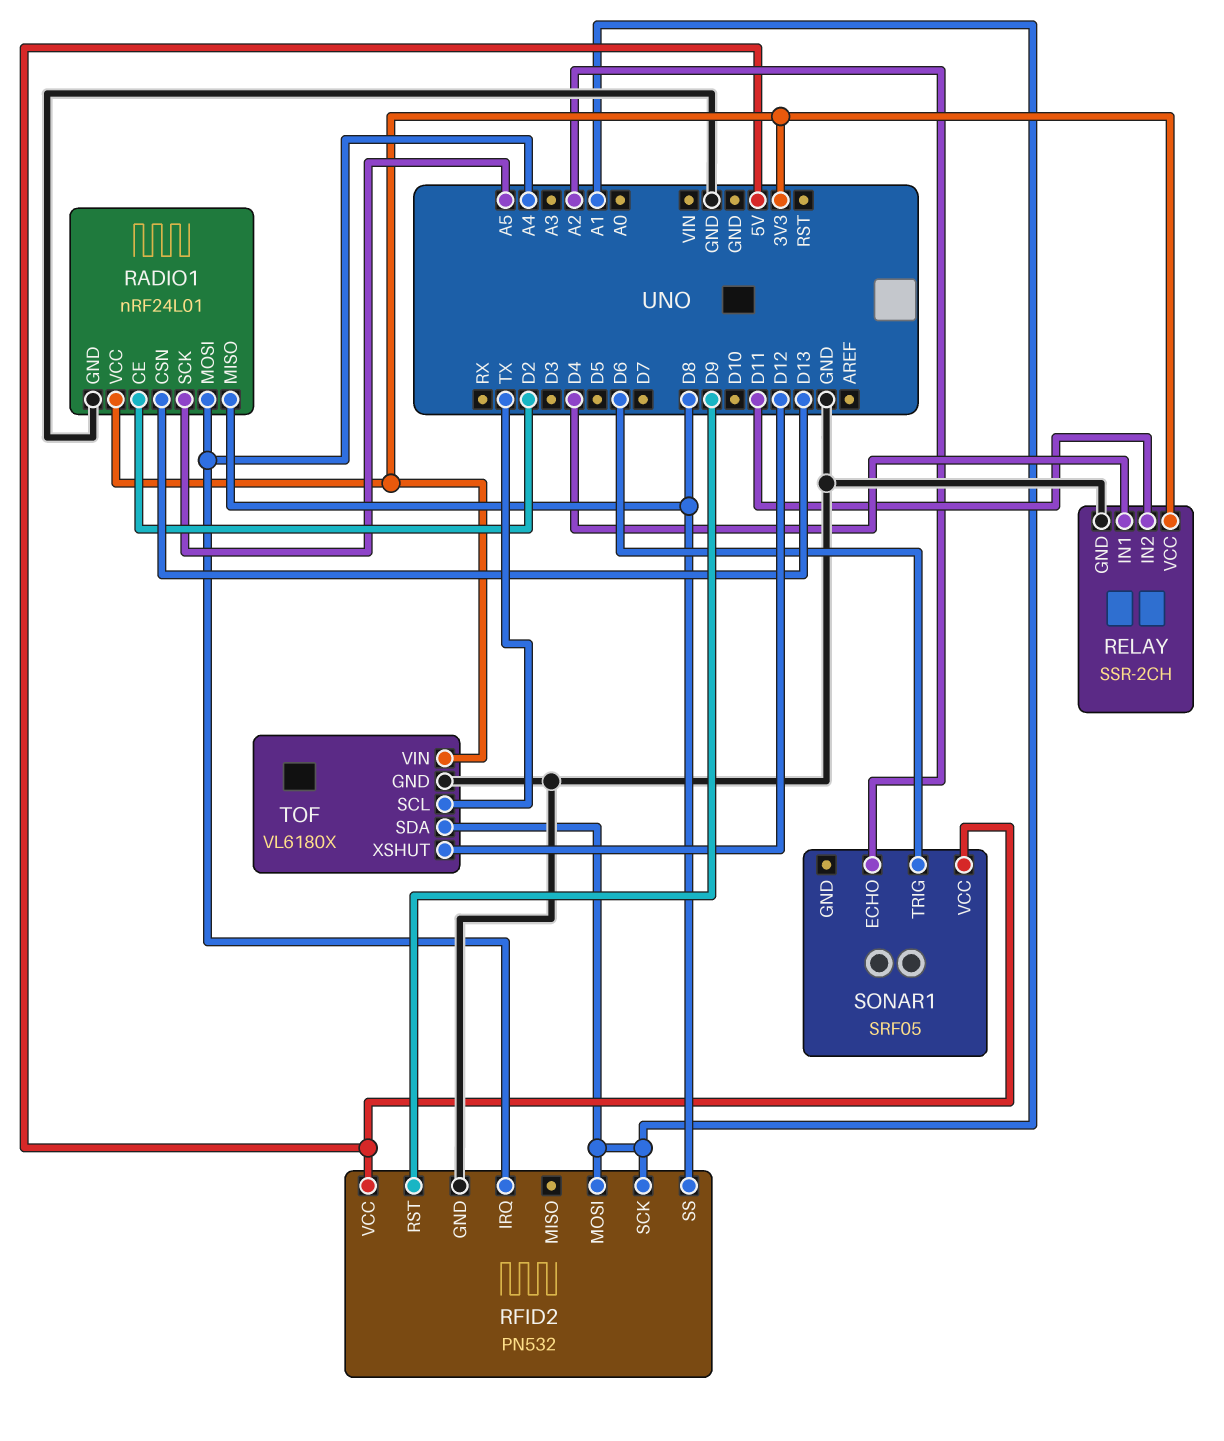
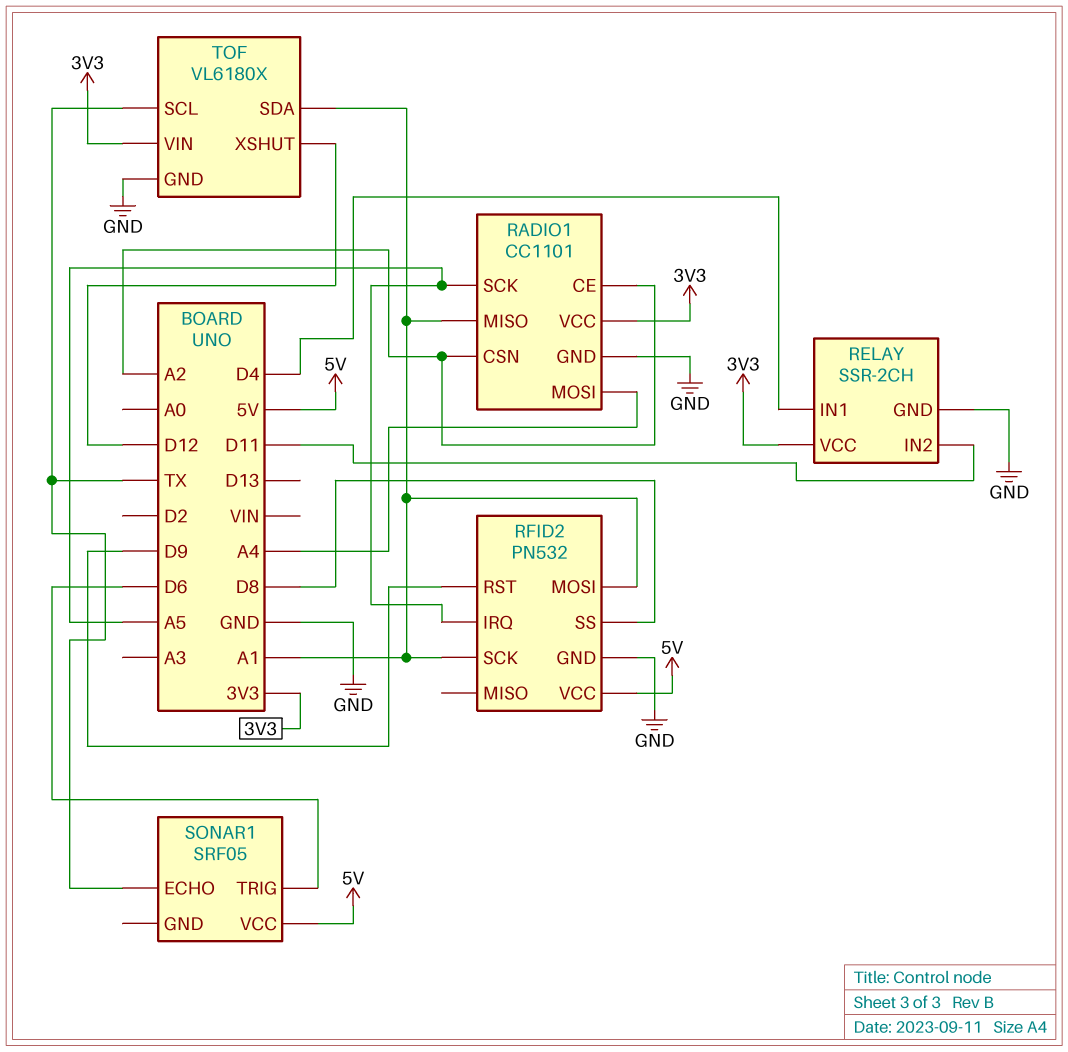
RADIO1: nRF24L01 -> CC1101
RADIO1 pin CE: D2 -> A2
RADIO1 pin CSN: D13 -> A2
RADIO1 pin MISO: D8 -> A1
RFID2 pin IRQ: A4 -> A5
SONAR1 pin ECHO: A2 -> TX

